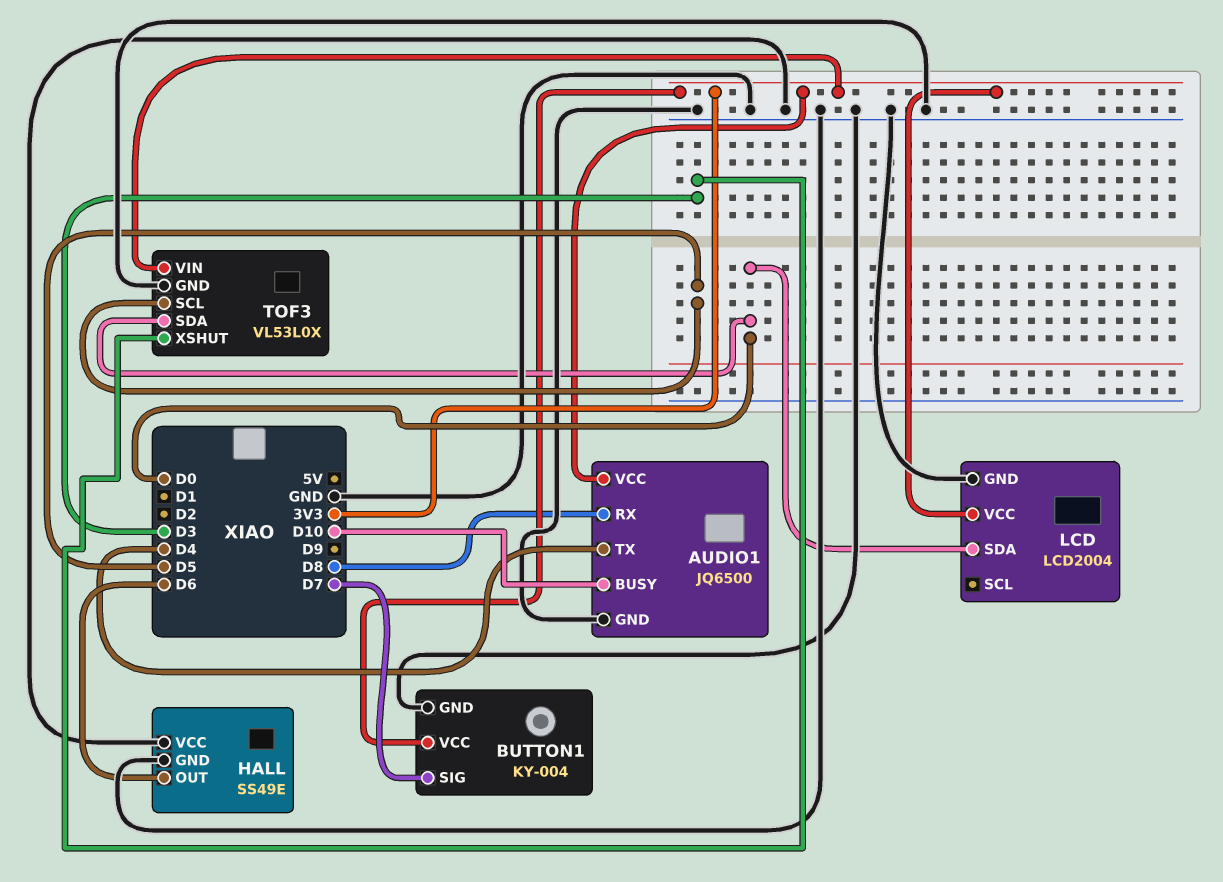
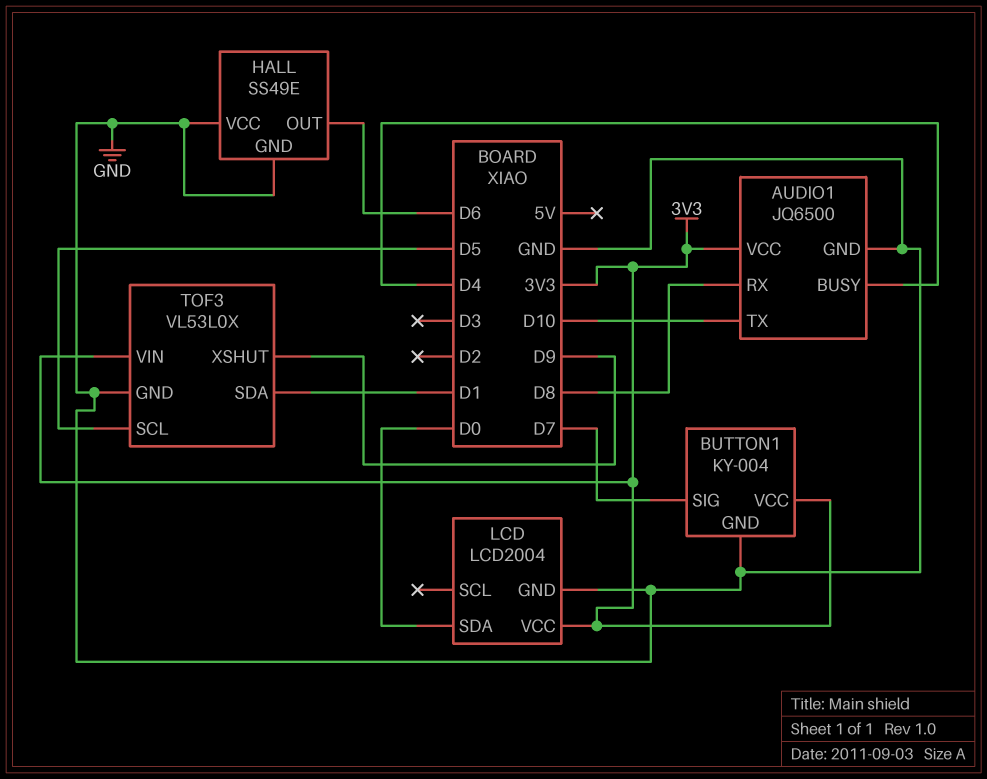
AUDIO1 pin BUSY: D10 -> D4
AUDIO1 pin TX: D4 -> D10
TOF3 pin SDA: D0 -> D1
TOF3 pin XSHUT: D3 -> D9

